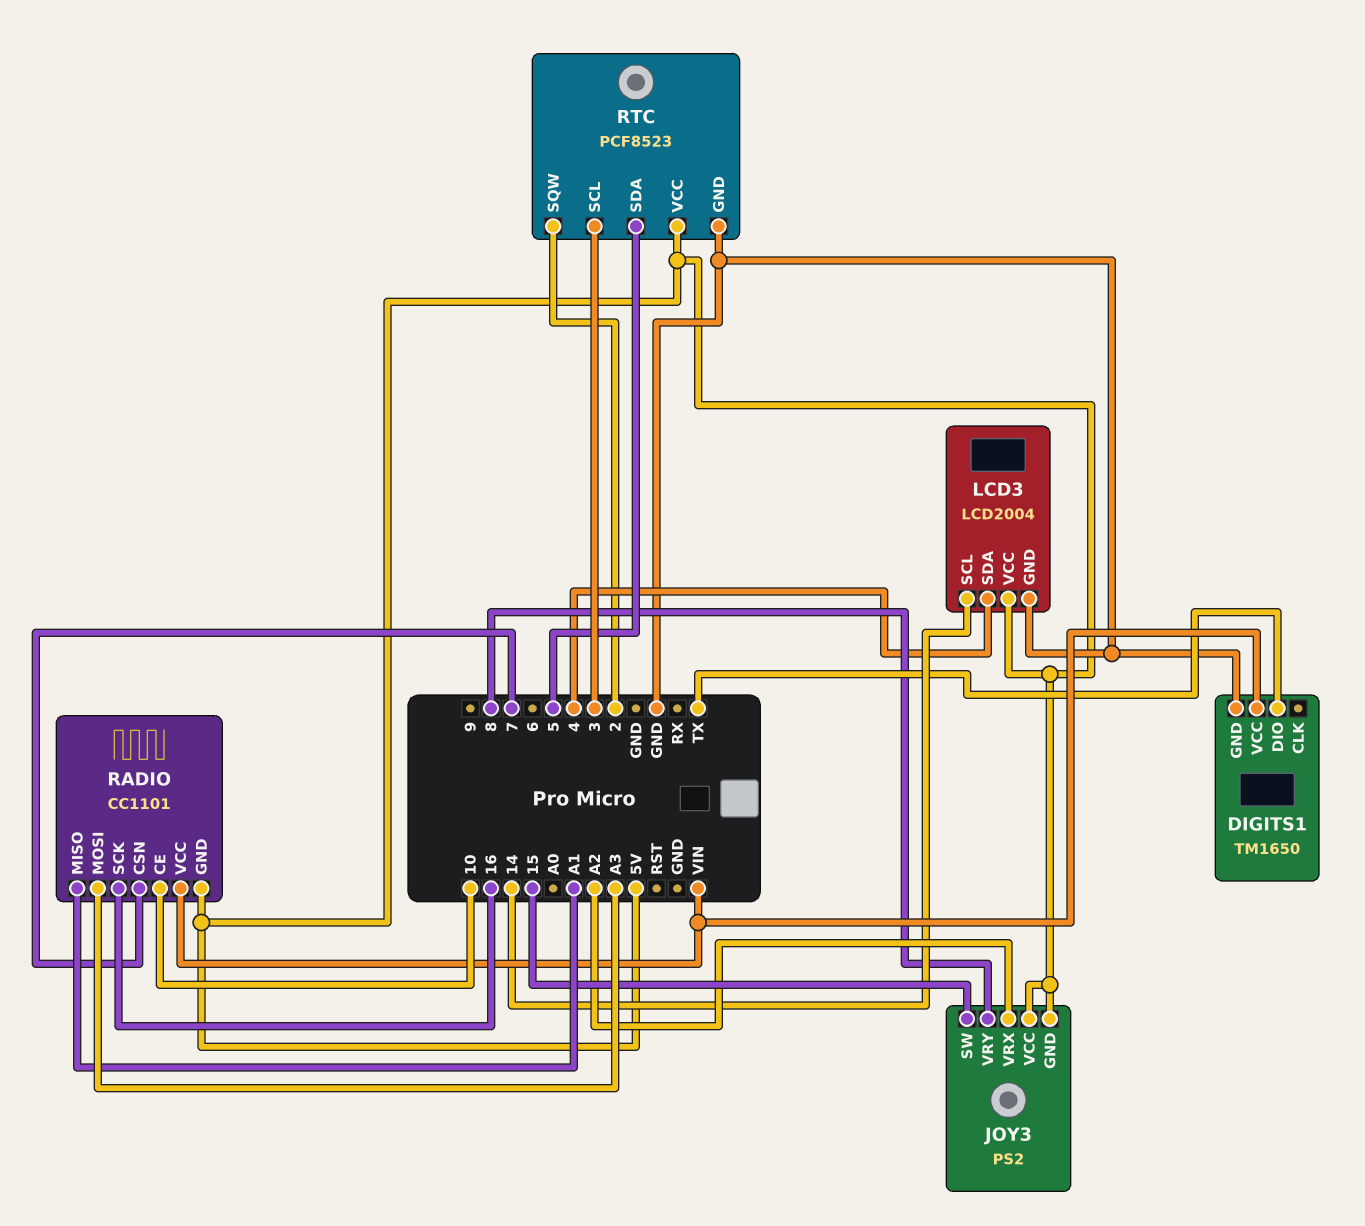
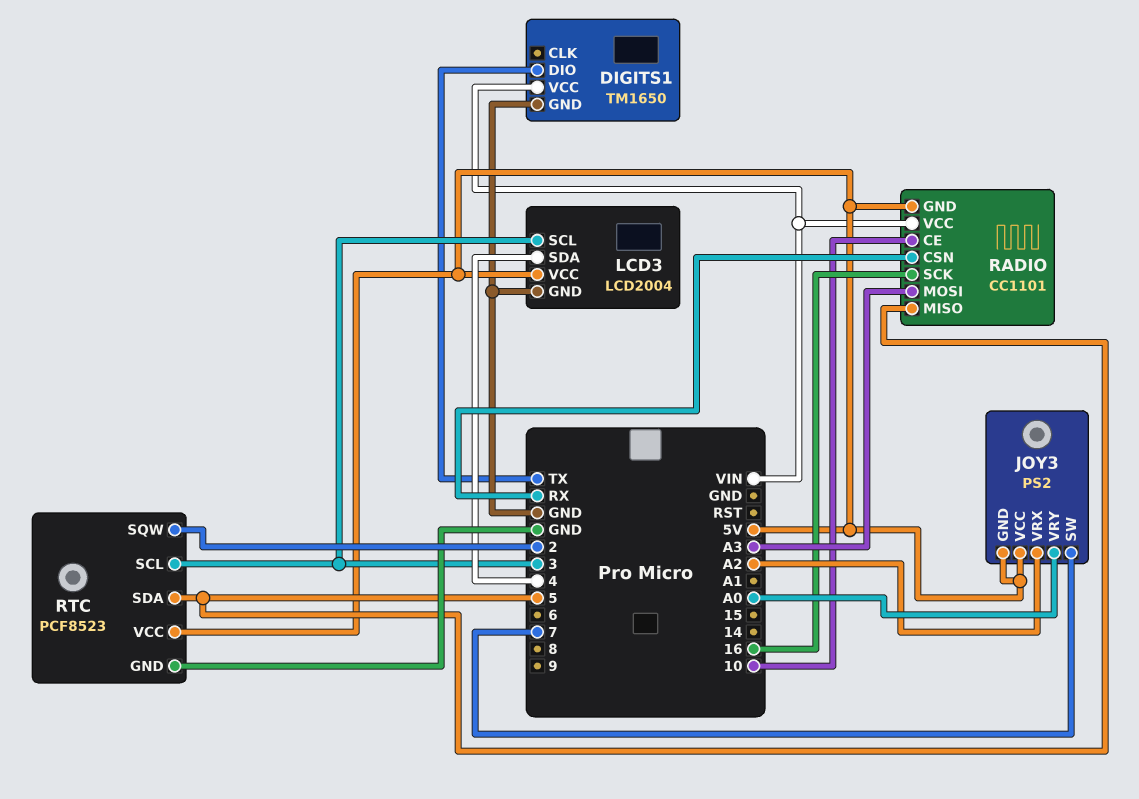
JOY3 pin SW: 15 -> 7
JOY3 pin VRY: 8 -> A0
LCD3 pin SCL: 14 -> 3
RADIO pin CSN: 7 -> RX
RADIO pin MISO: A1 -> 5

